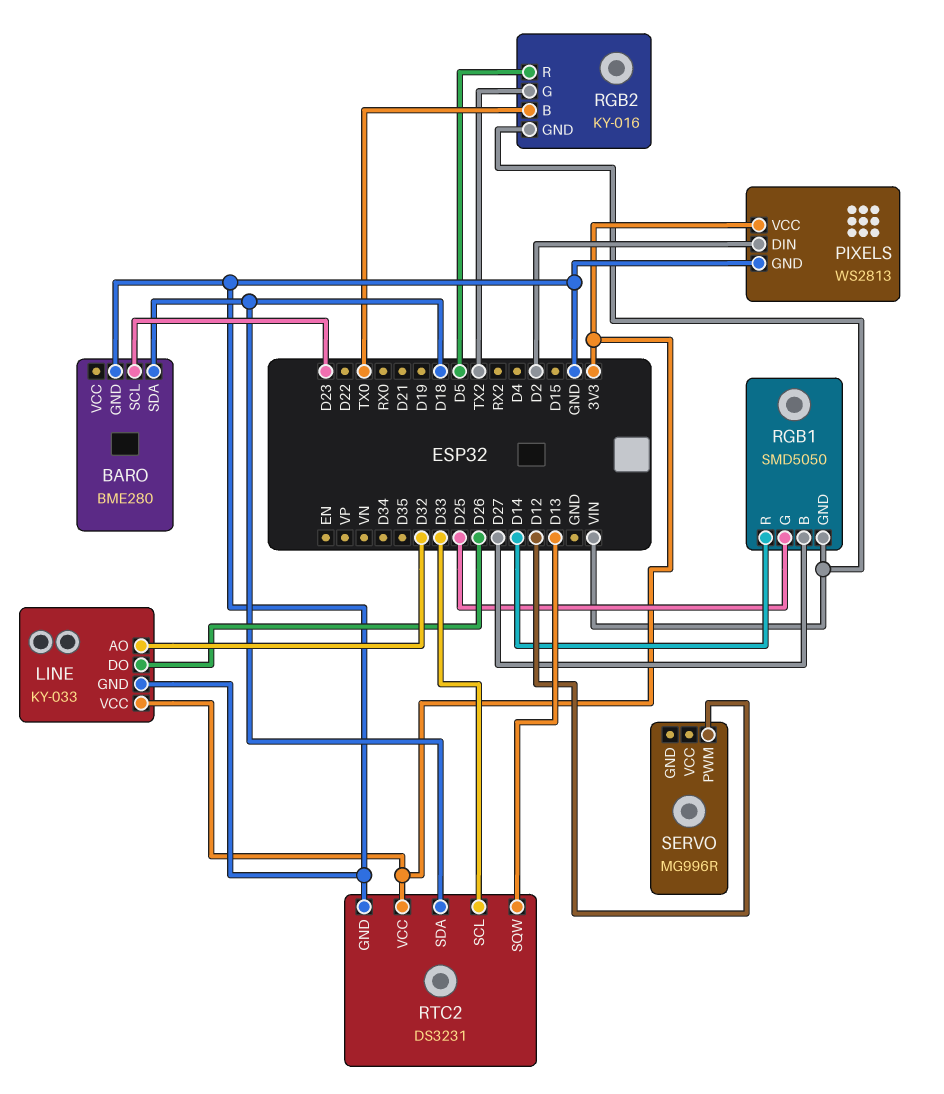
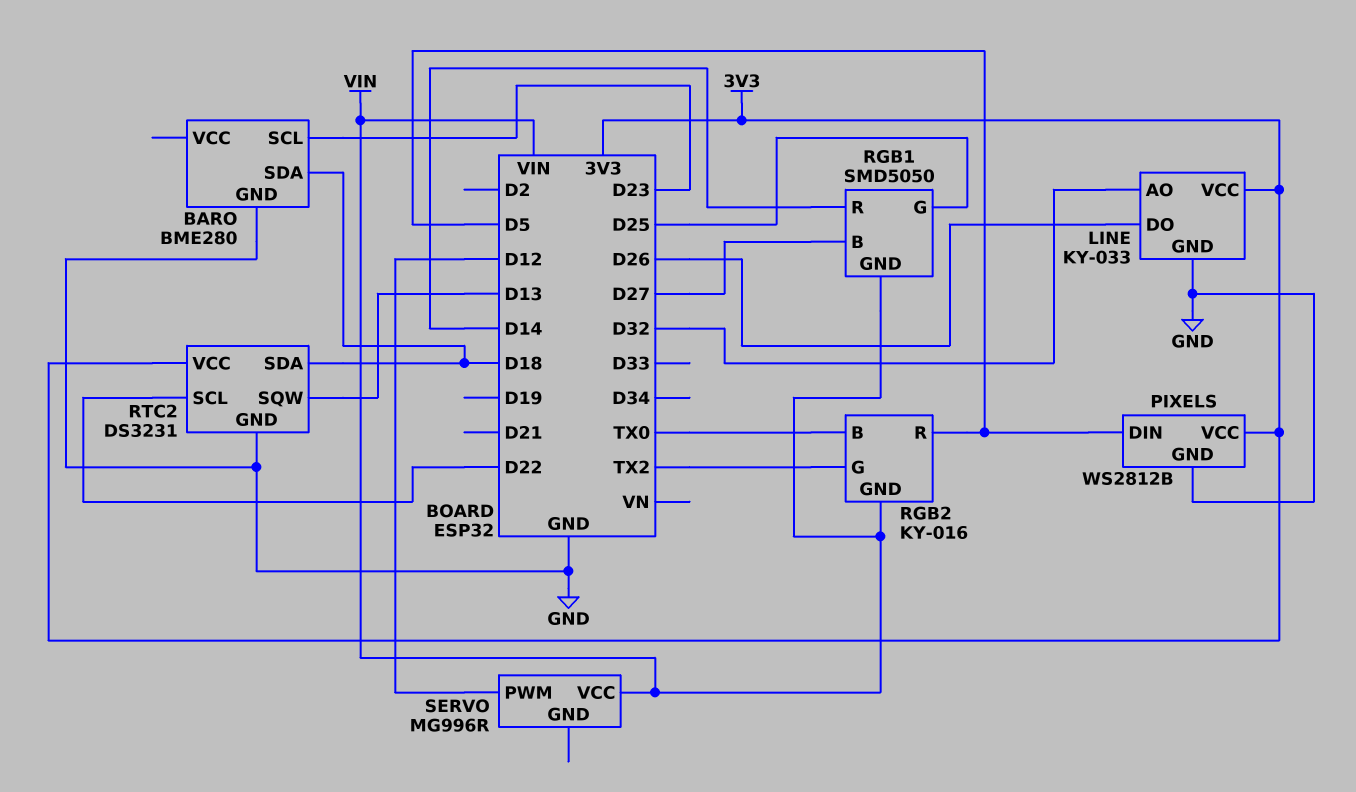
PIXELS: WS2813 -> WS2812B
PIXELS pin DIN: D2 -> D5
RTC2 pin SCL: D33 -> D22
SERVO pin VCC: none -> VIN

